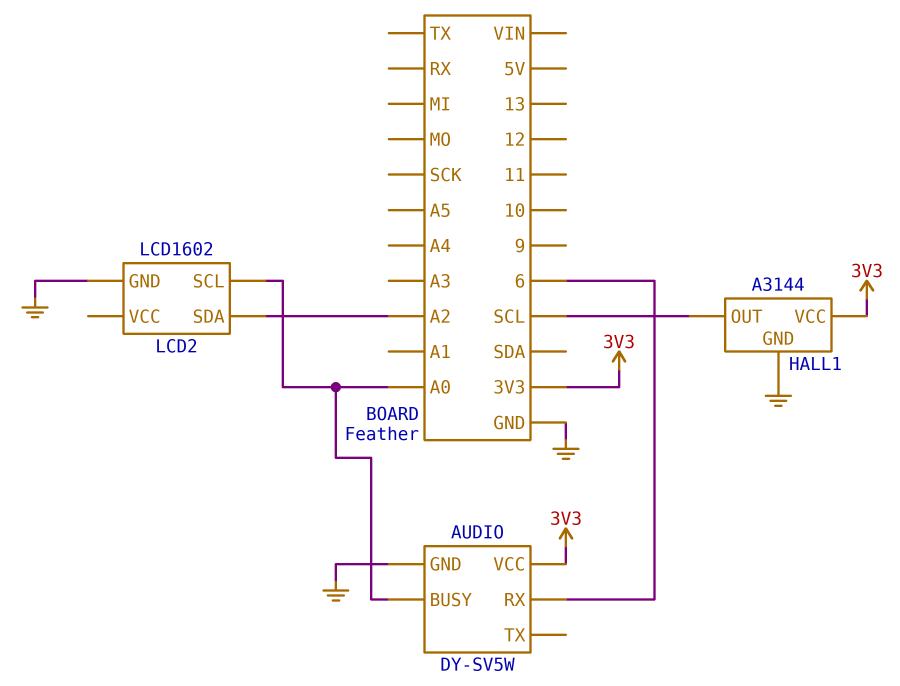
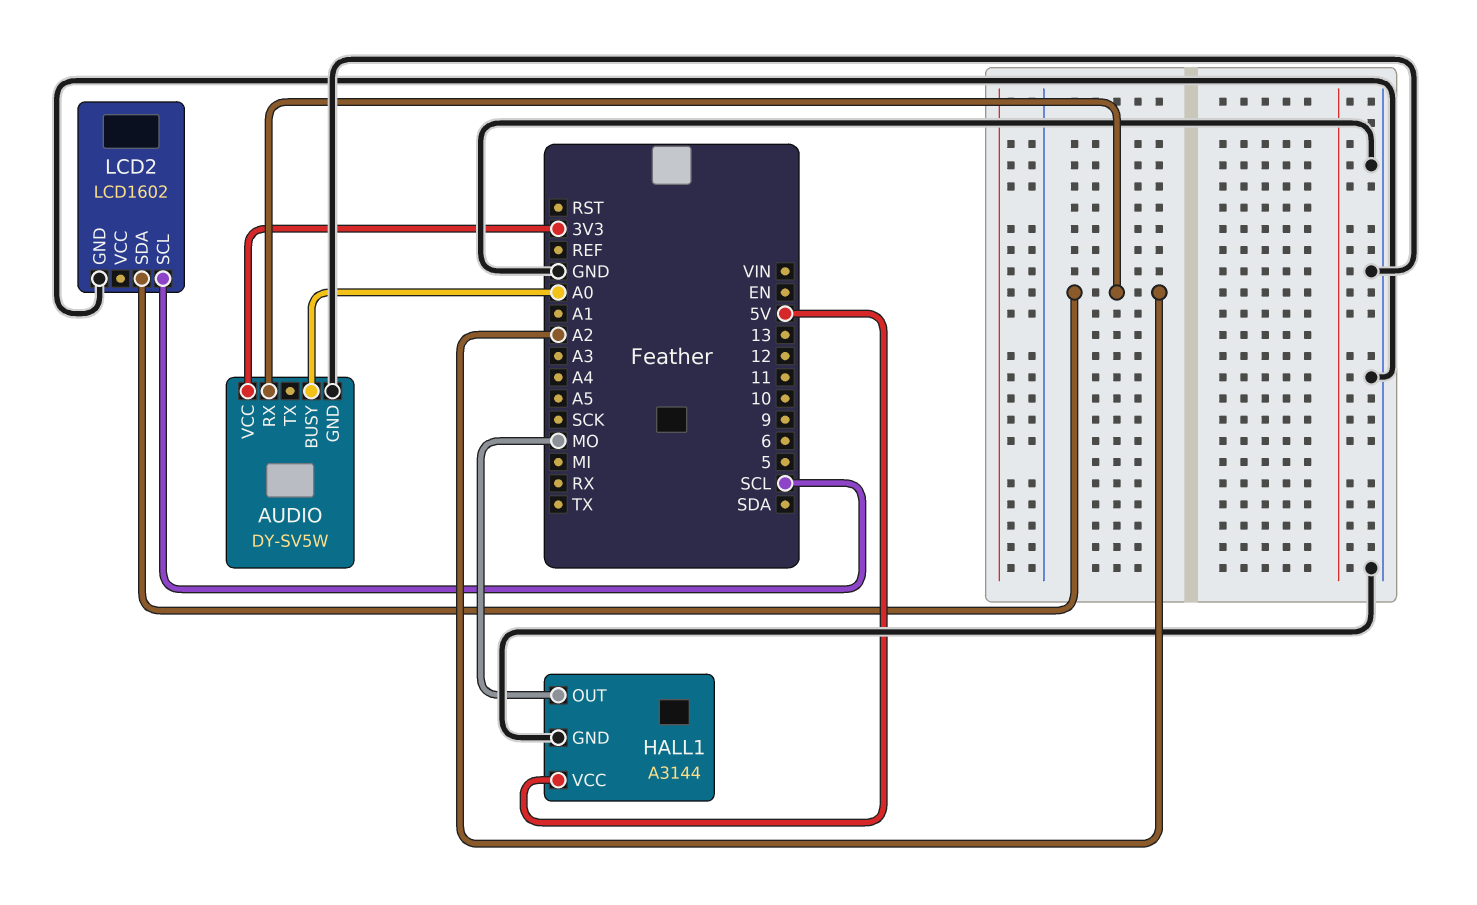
AUDIO pin RX: 6 -> A2
HALL1 pin OUT: SCL -> MO
HALL1 pin VCC: 3V3 -> 5V
LCD2 pin SCL: A0 -> SCL

